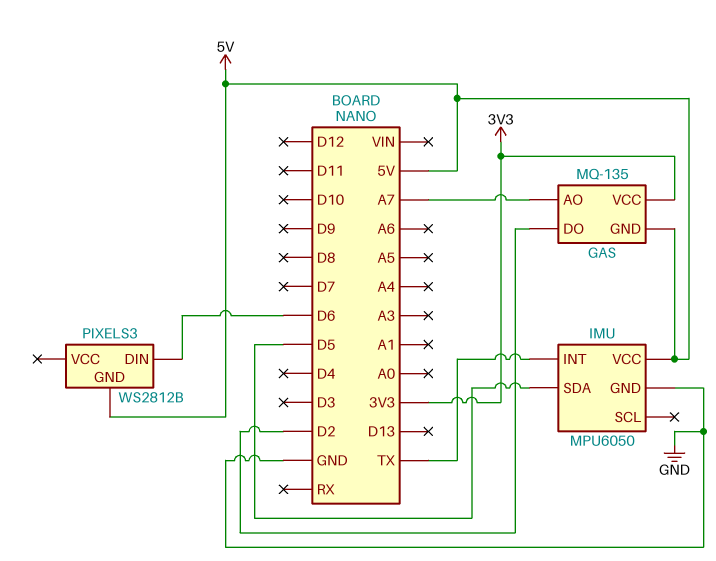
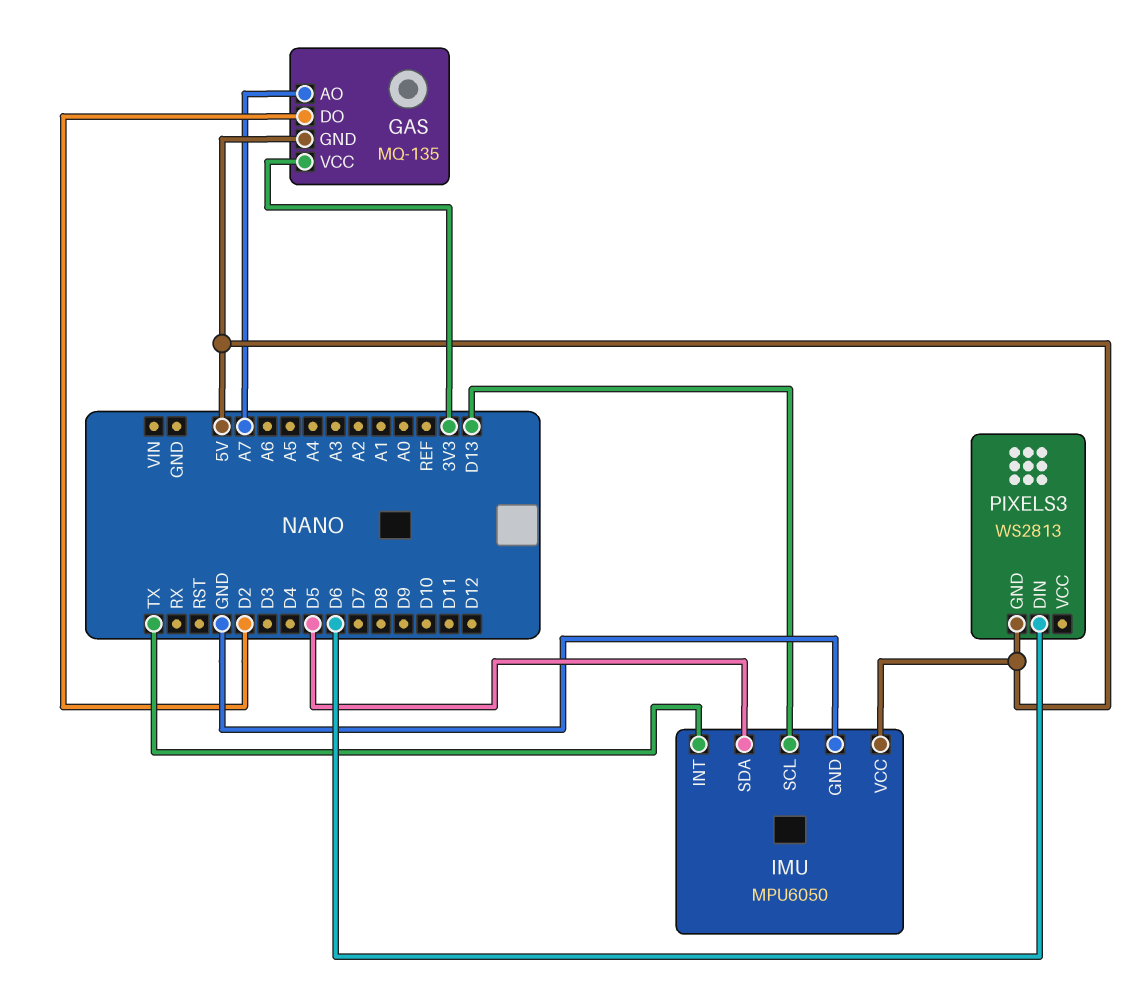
IMU pin SCL: none -> D13
PIXELS3: WS2812B -> WS2813

